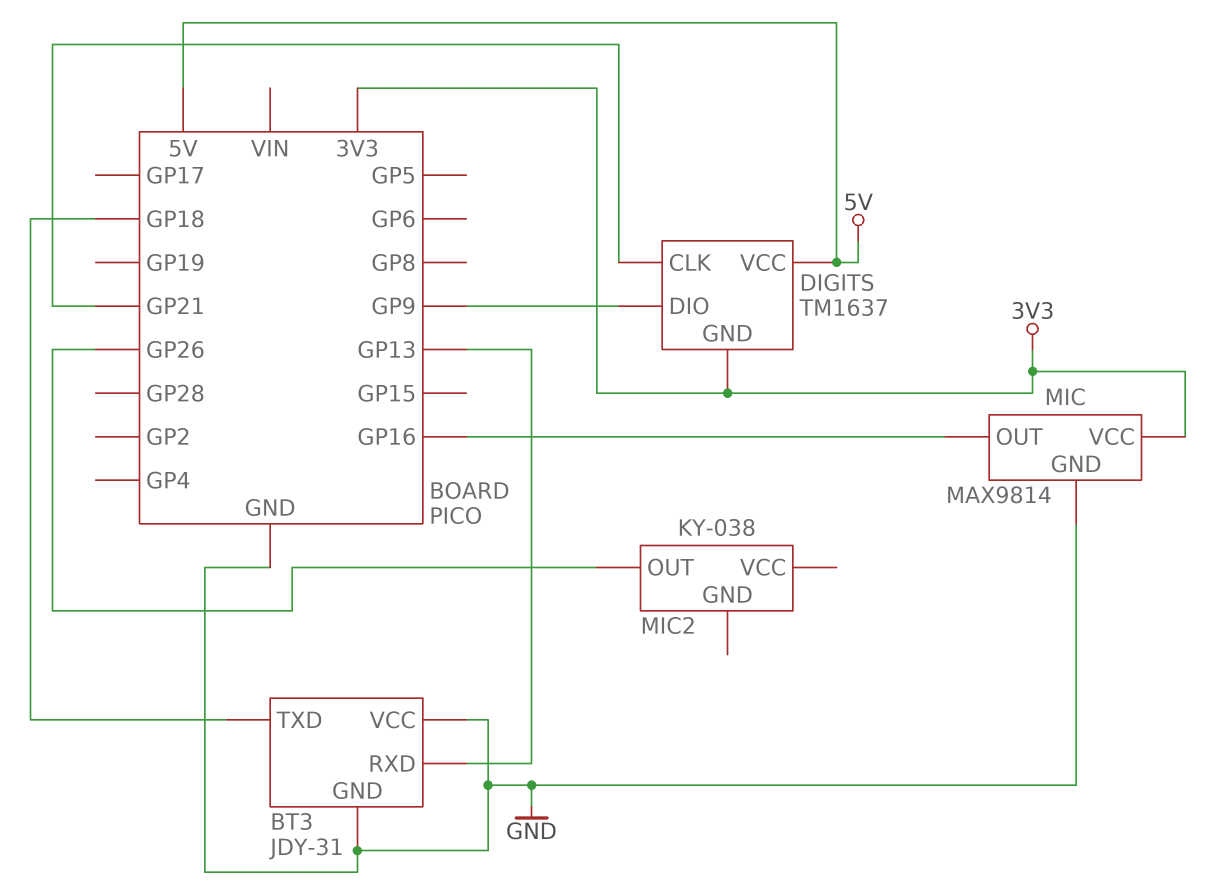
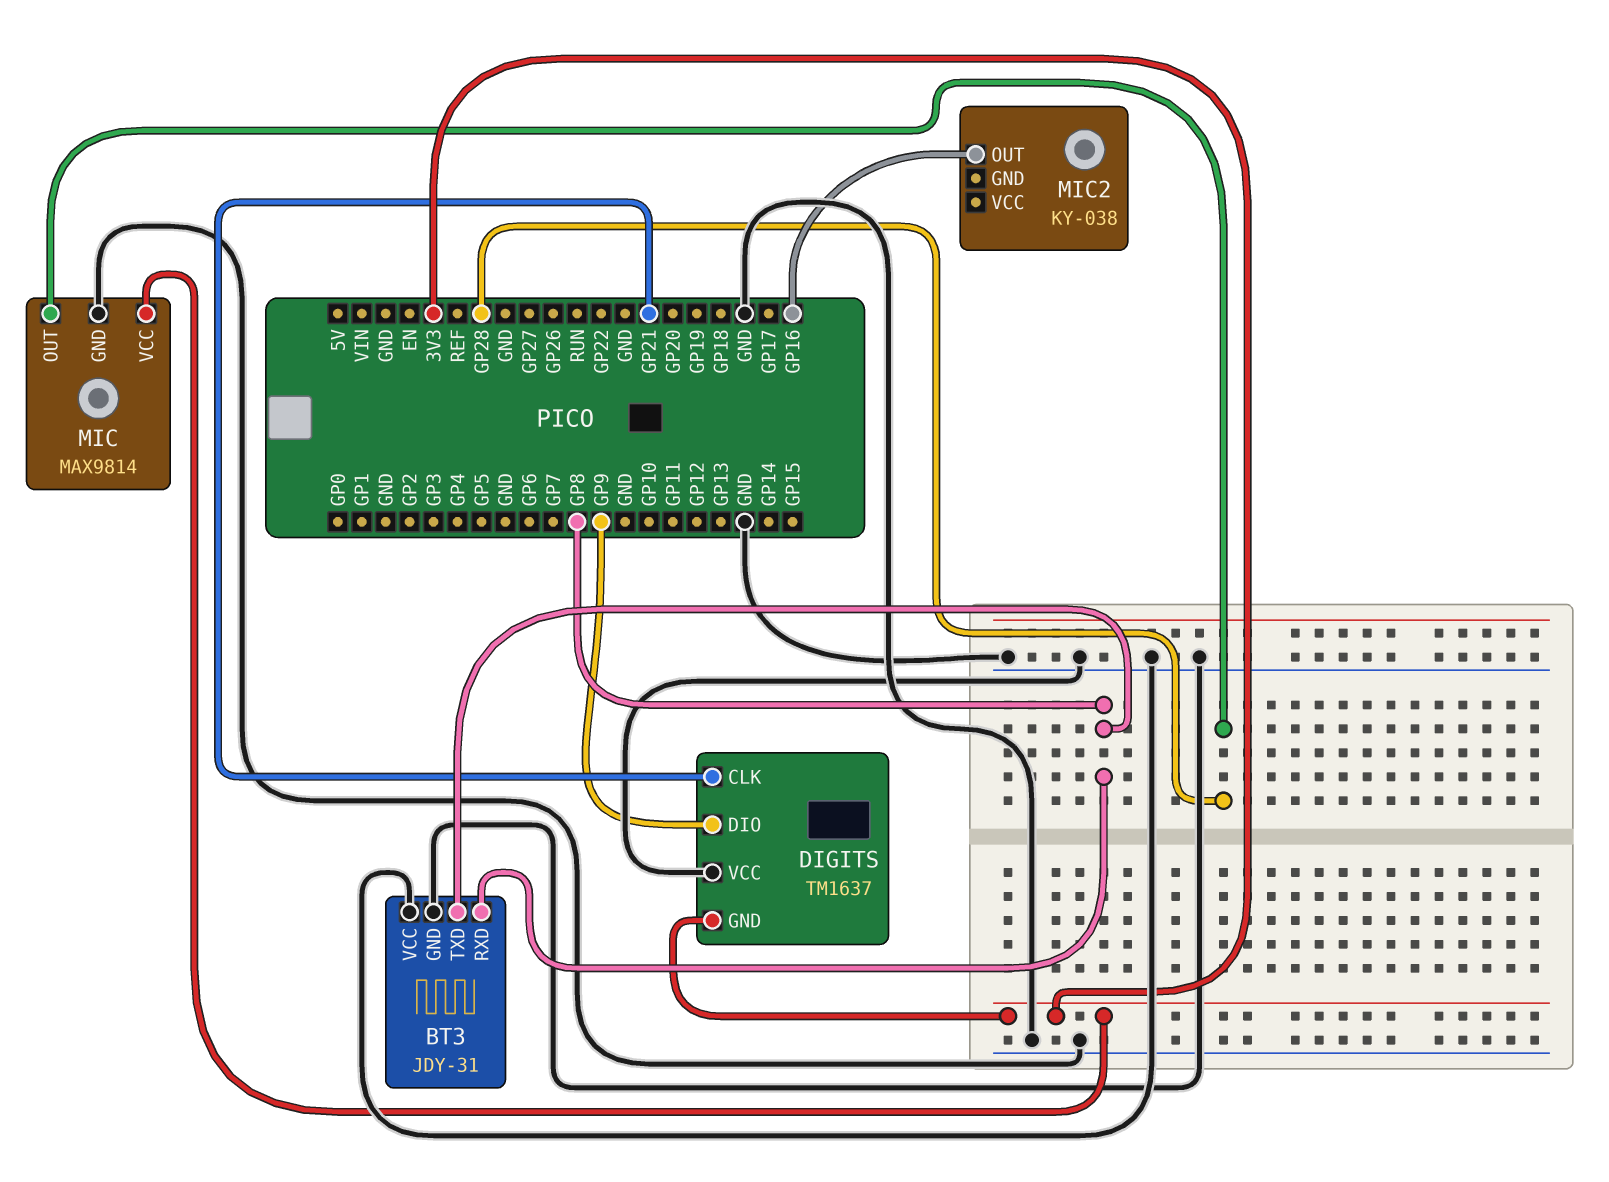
BT3 pin RXD: GP13 -> GP8
BT3 pin TXD: GP18 -> GP8
DIGITS pin VCC: 5V -> GND
MIC pin OUT: GP16 -> GP28
MIC2 pin OUT: GP26 -> GP16

